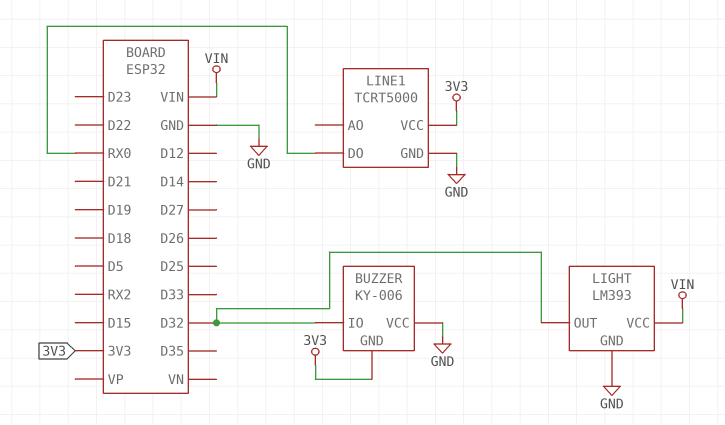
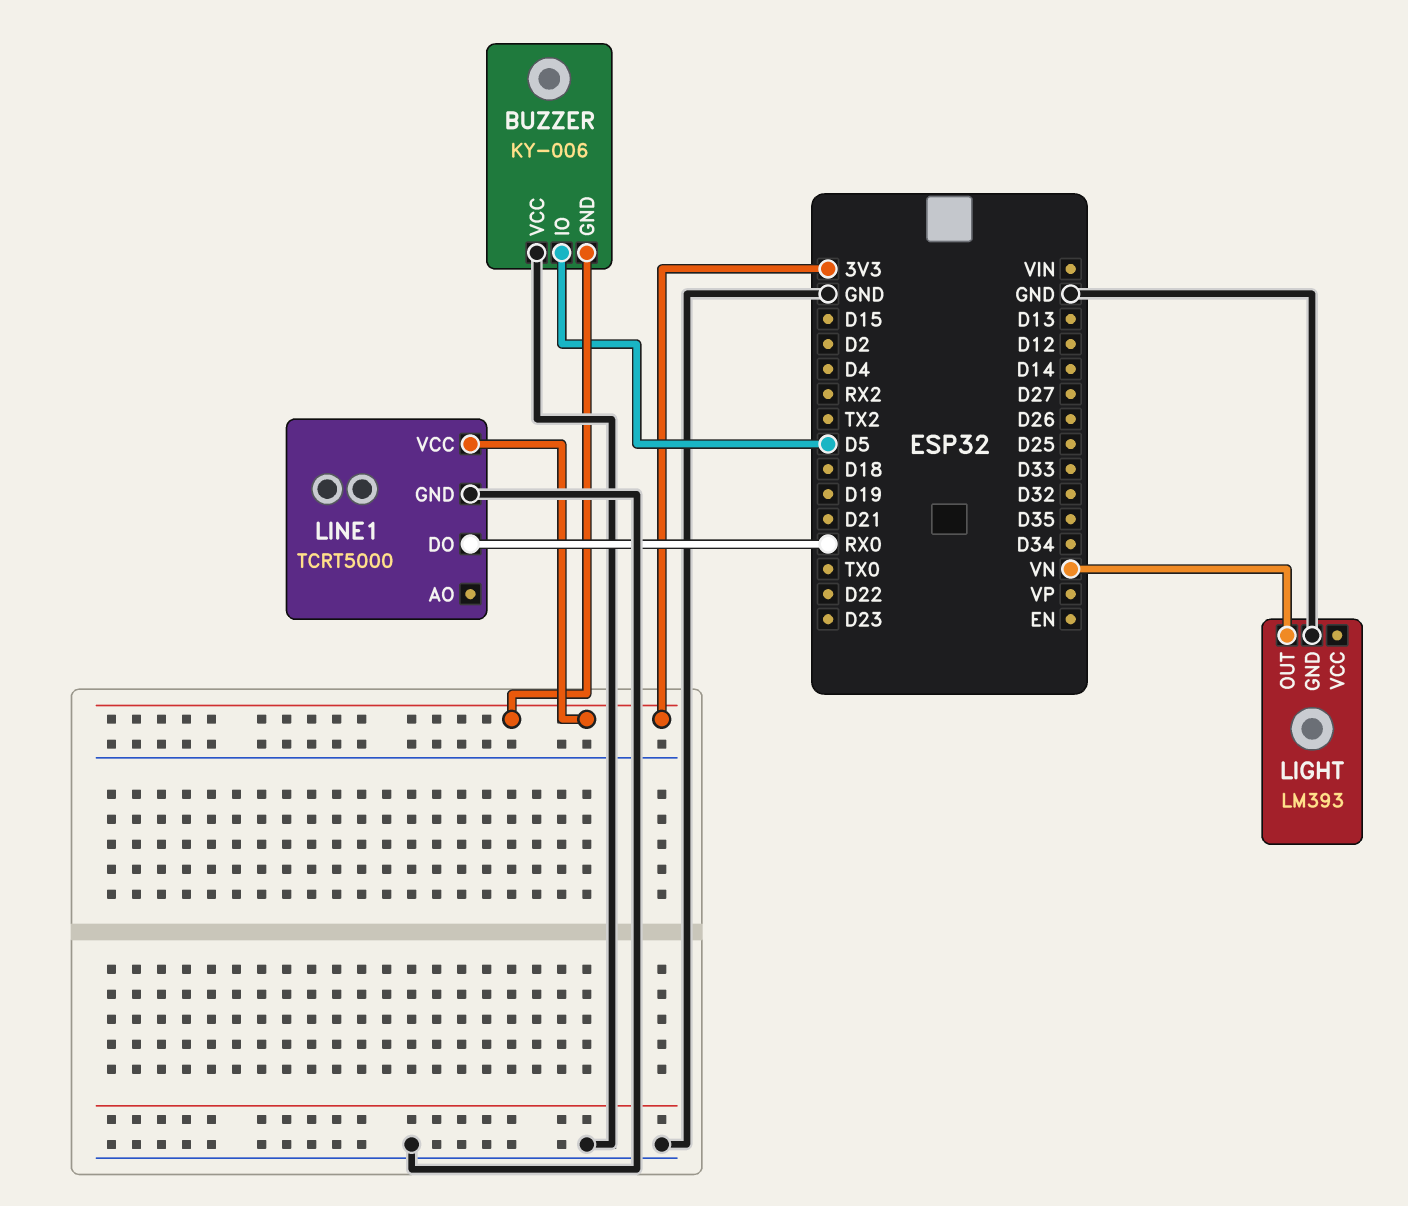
BUZZER pin IO: D32 -> D5
LIGHT pin OUT: D32 -> VN
LIGHT pin VCC: VIN -> none

